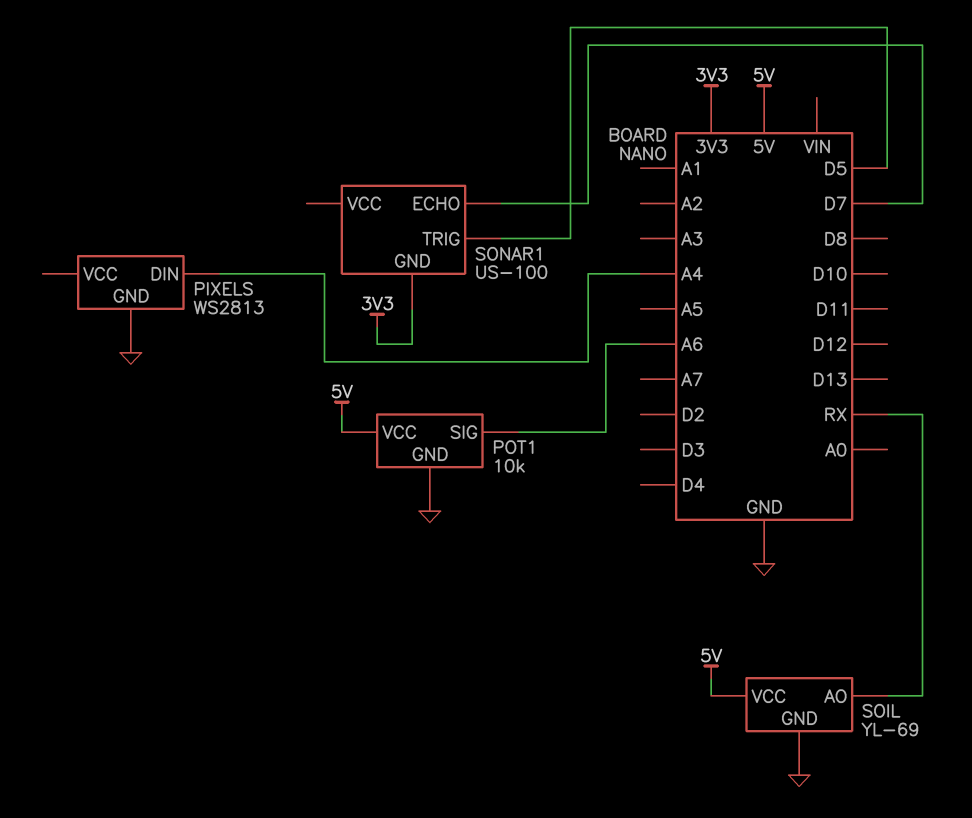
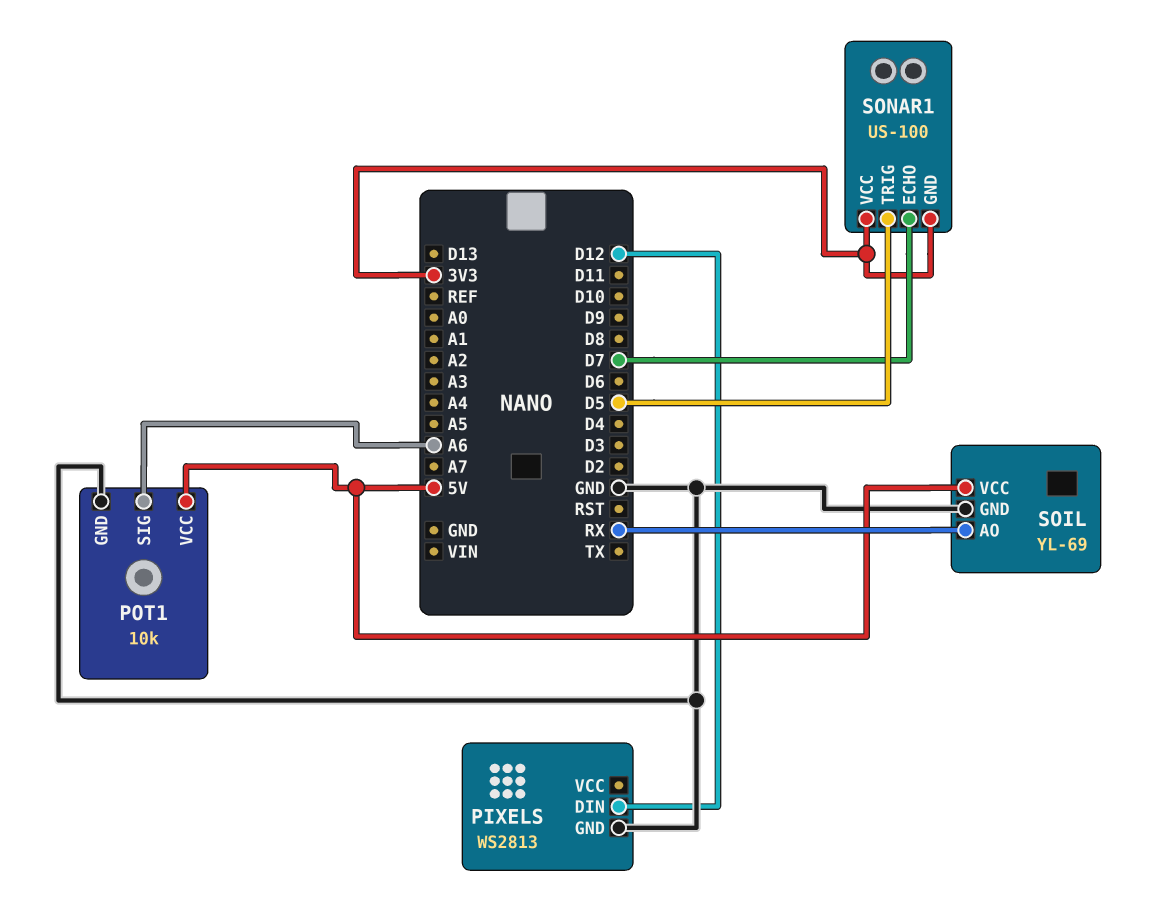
PIXELS pin DIN: A4 -> D12
SONAR1 pin VCC: none -> 3V3

